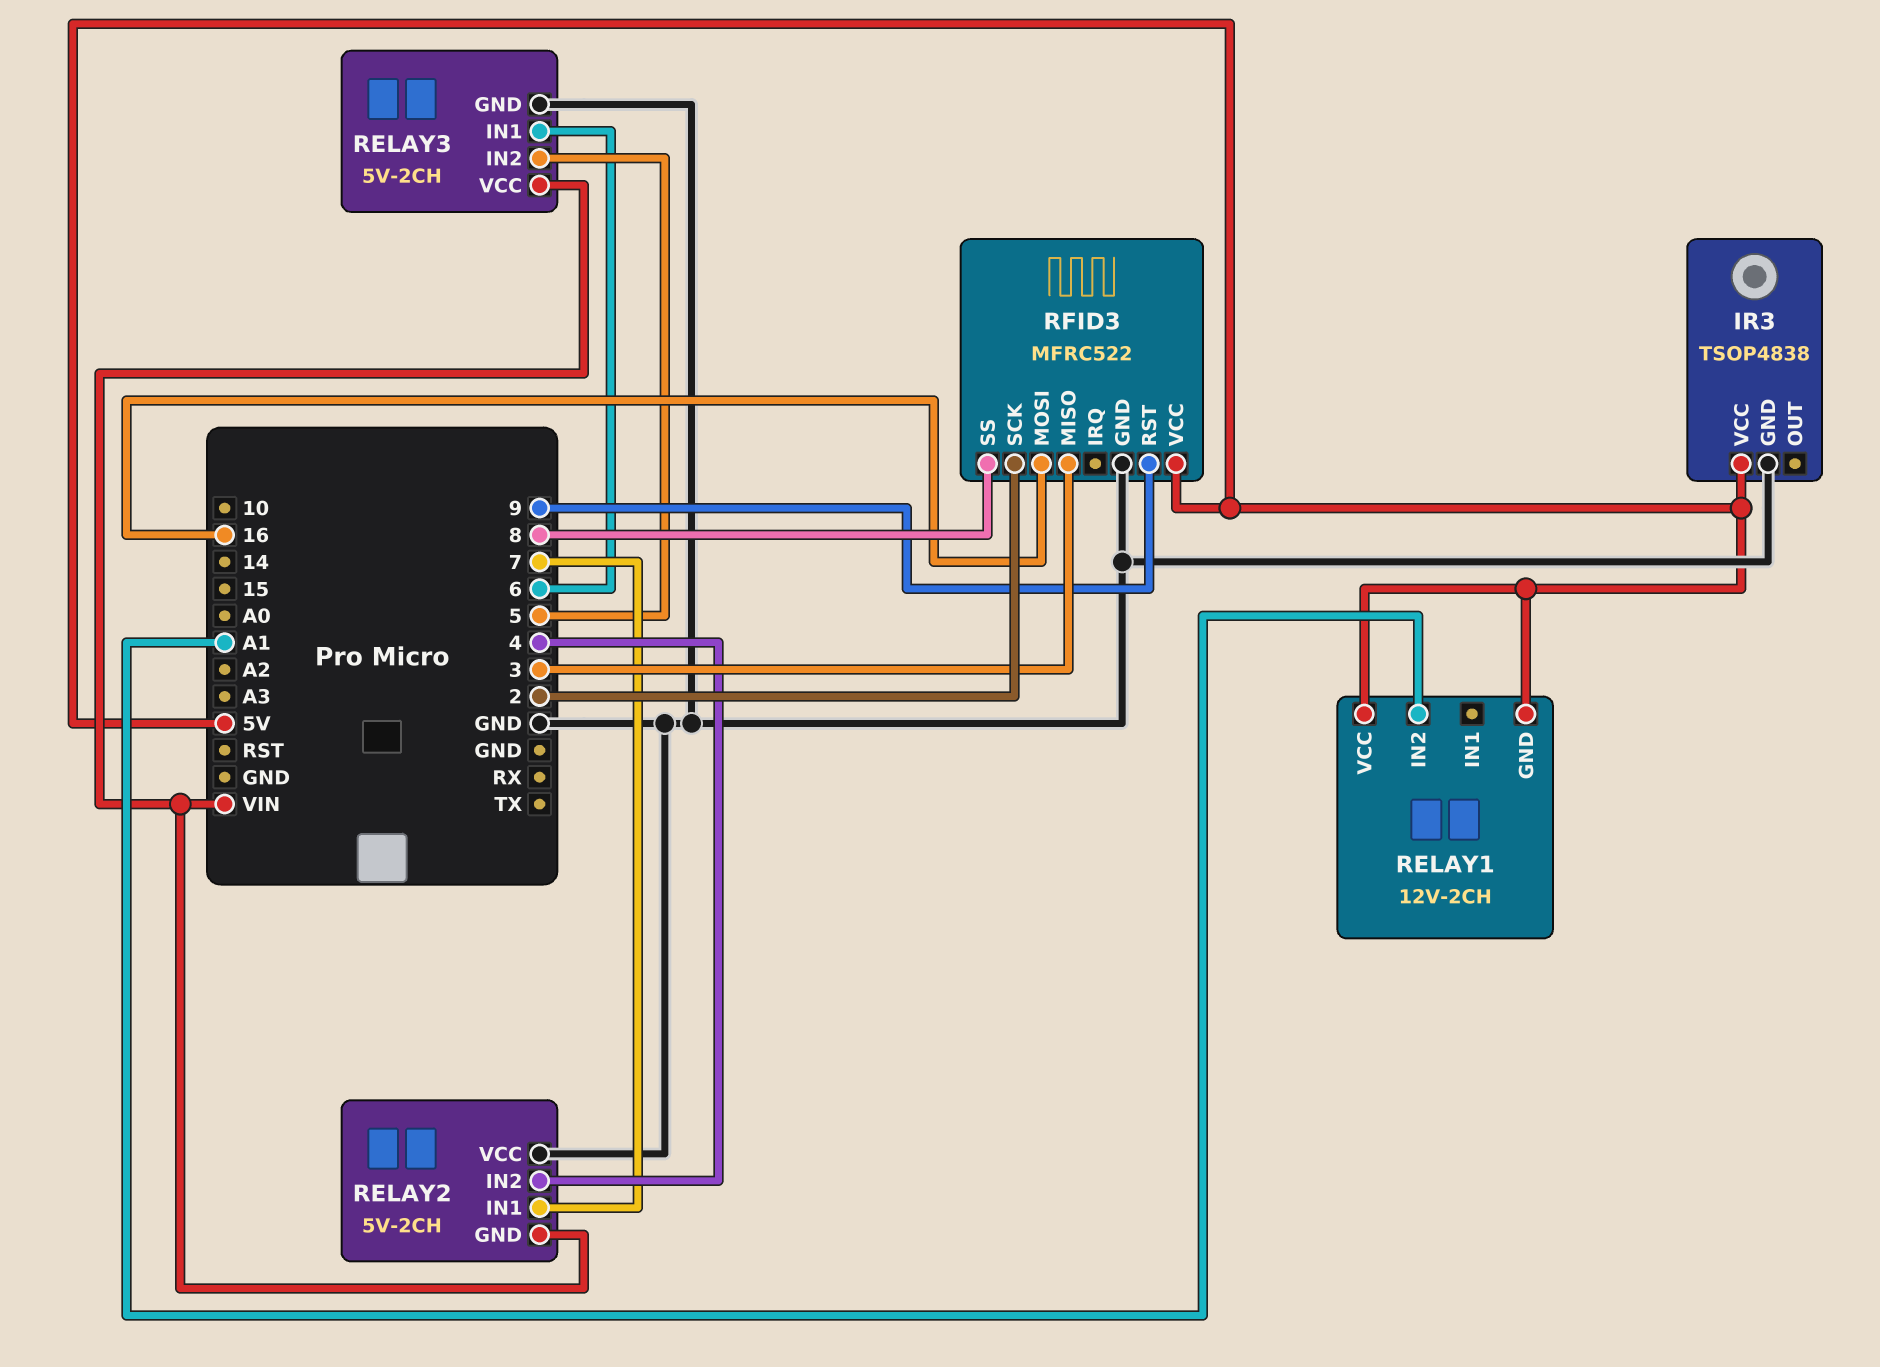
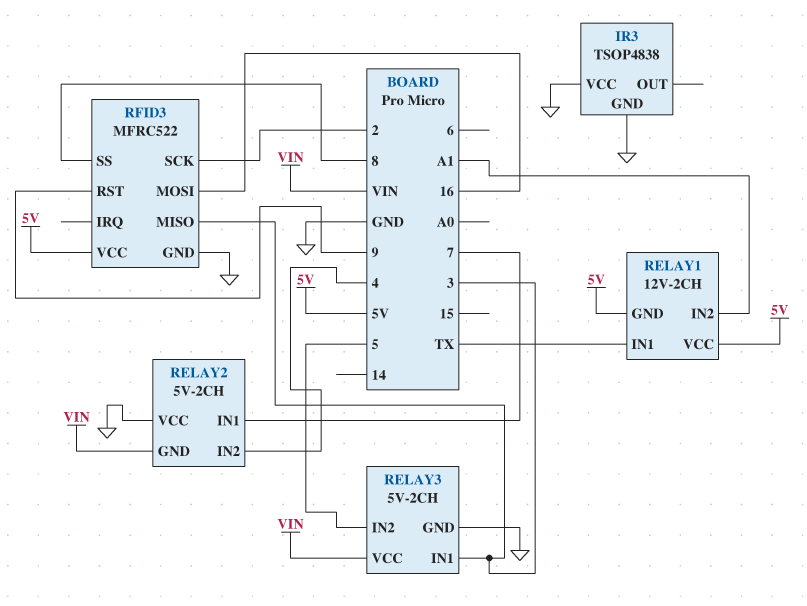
IR3 pin VCC: 5V -> GND
RELAY1 pin IN1: none -> TX
RELAY3 pin IN1: 6 -> 3

